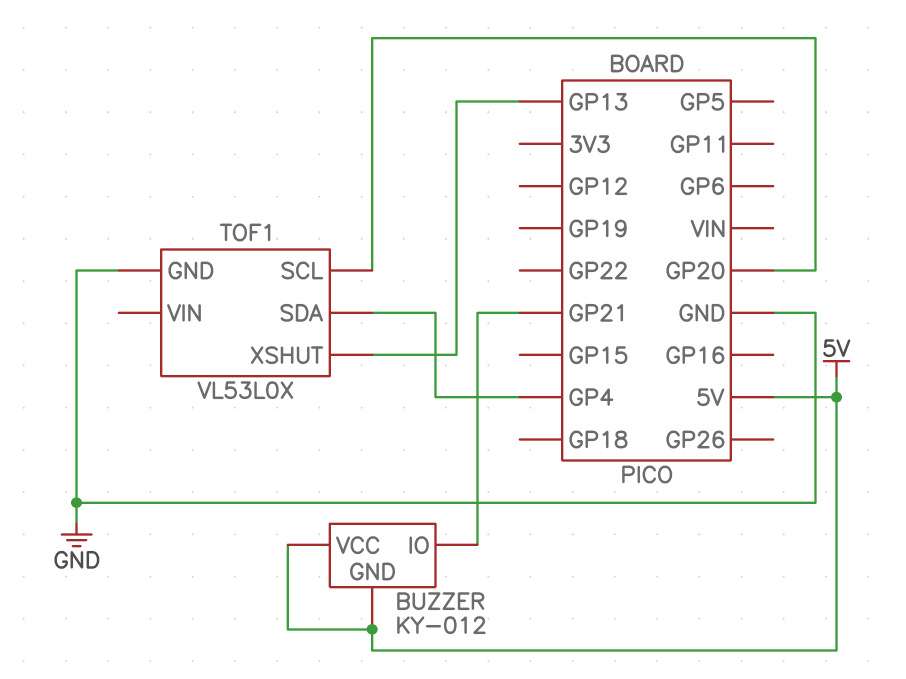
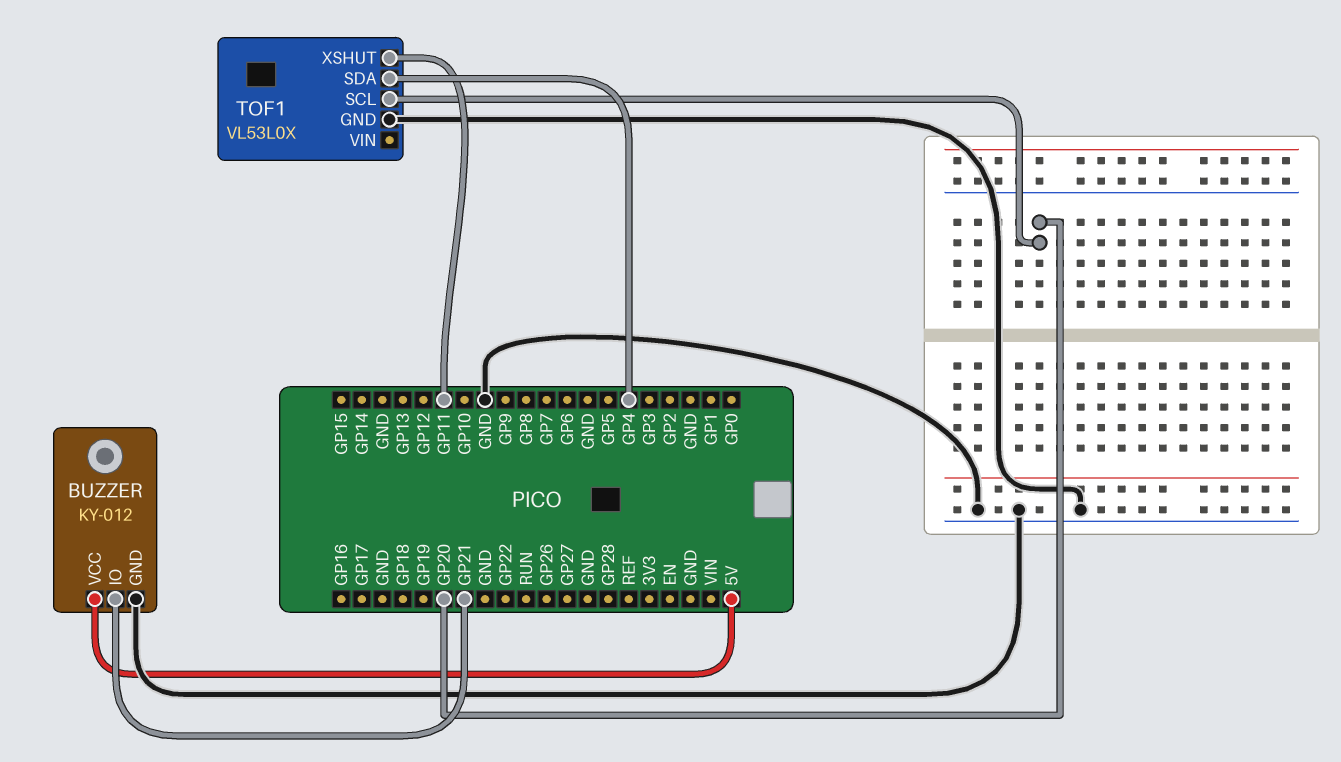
BUZZER pin GND: 5V -> GND
TOF1 pin XSHUT: GP13 -> GP11

